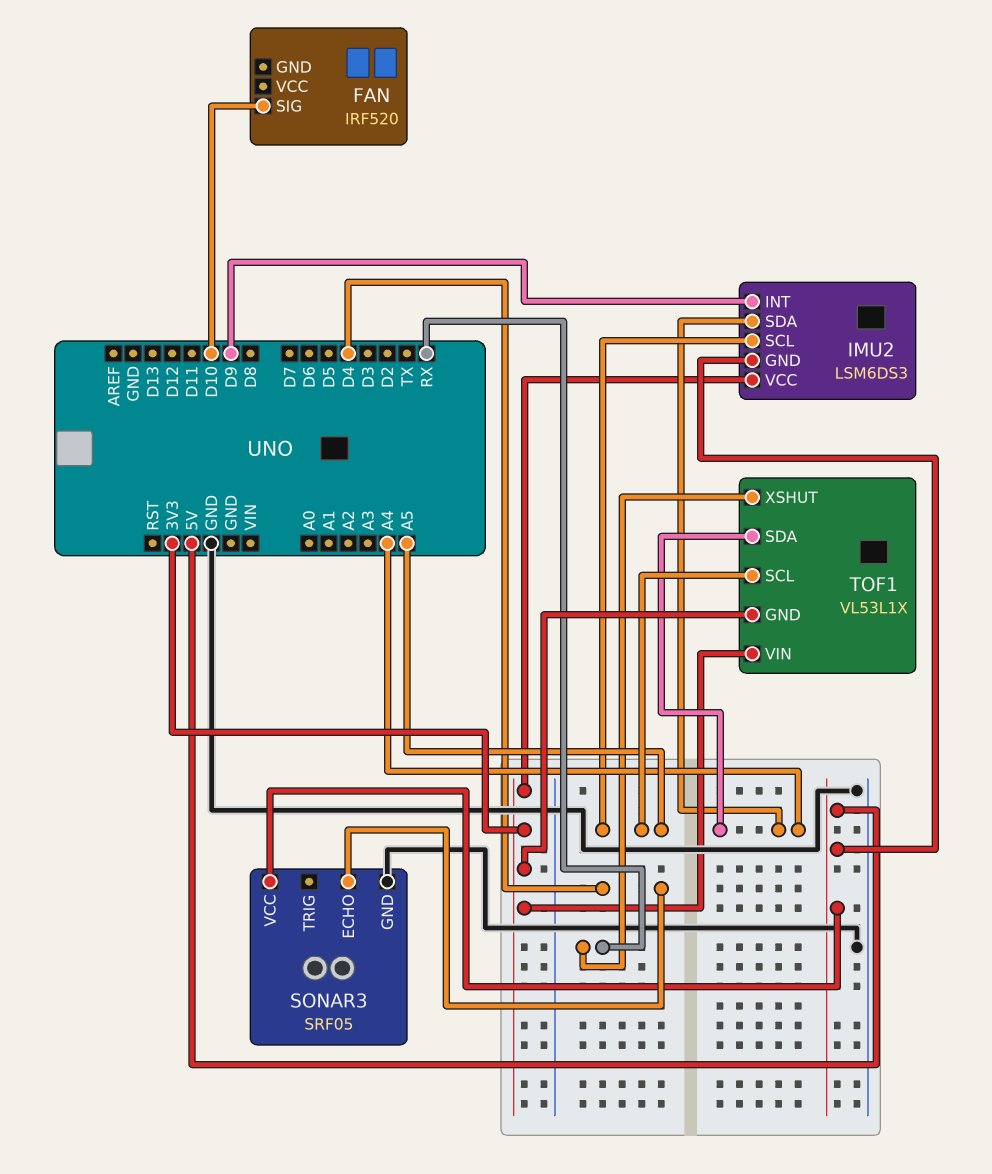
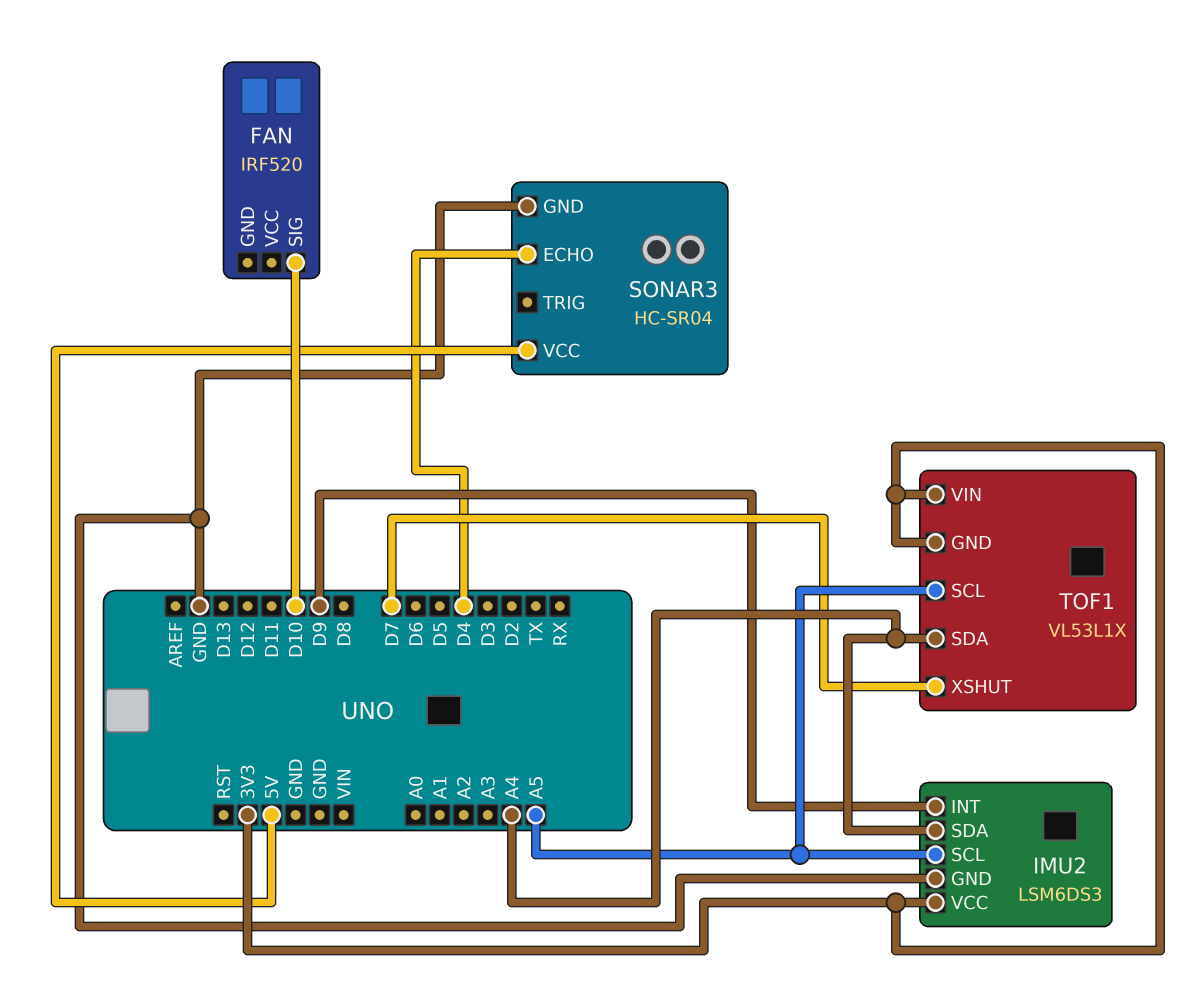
IMU2 pin GND: 5V -> GND
SONAR3: SRF05 -> HC-SR04
TOF1 pin XSHUT: RX -> D7

